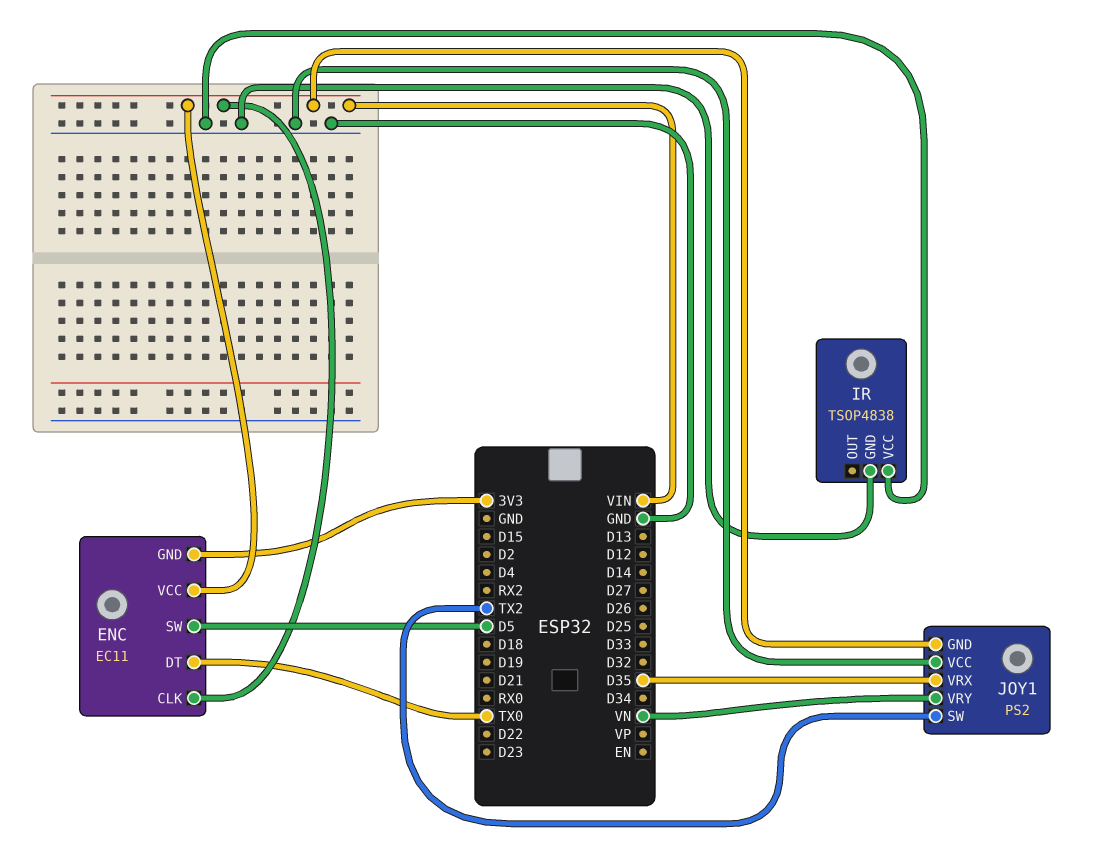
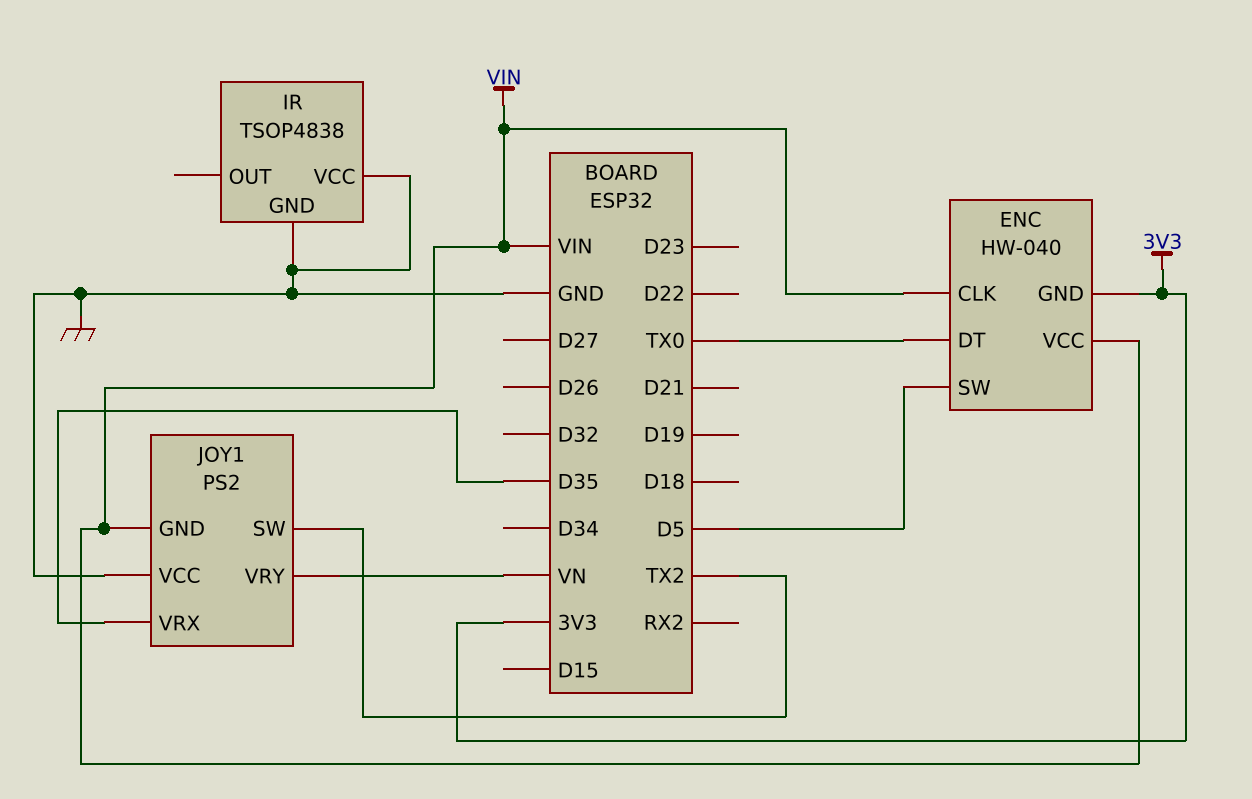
ENC: EC11 -> HW-040

